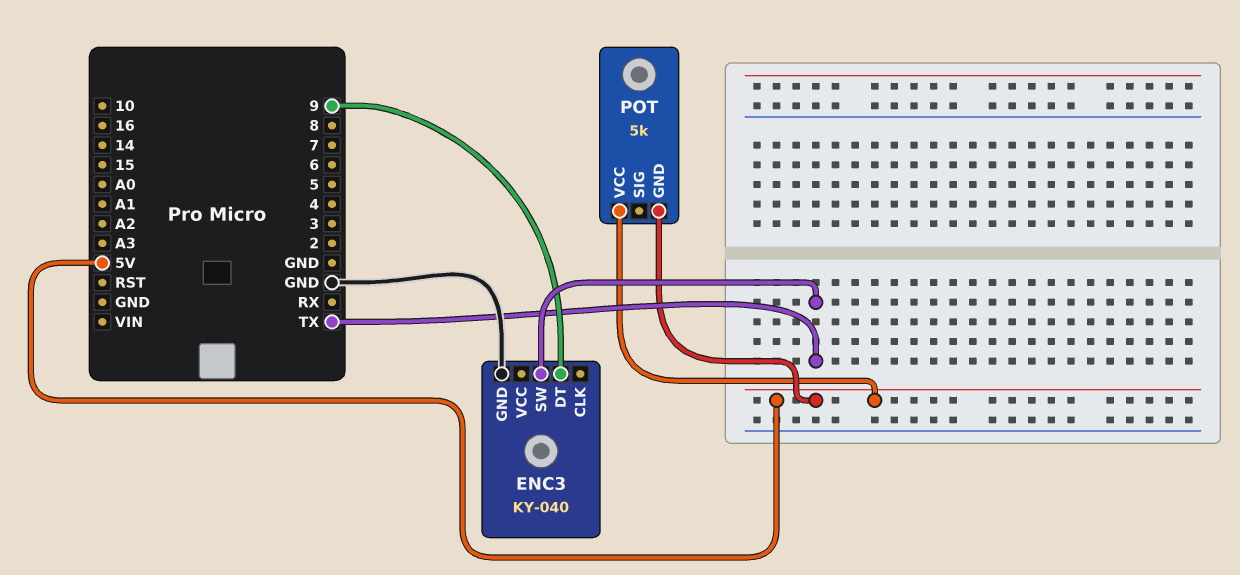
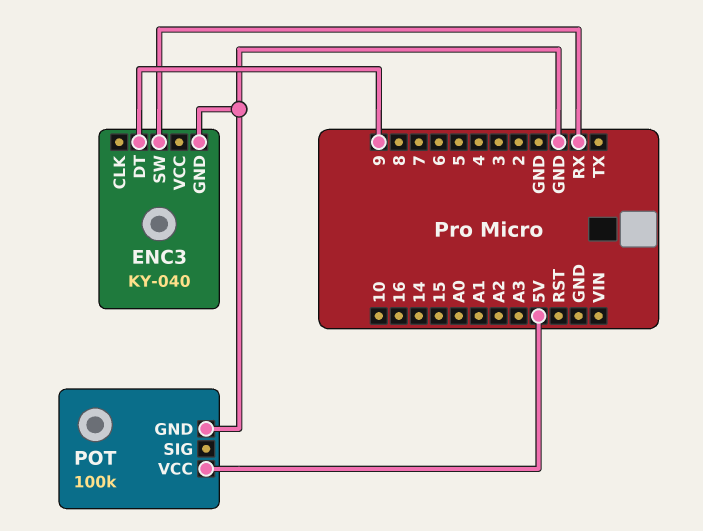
ENC3 pin SW: TX -> RX
POT: 5k -> 100k
POT pin GND: 5V -> GND

